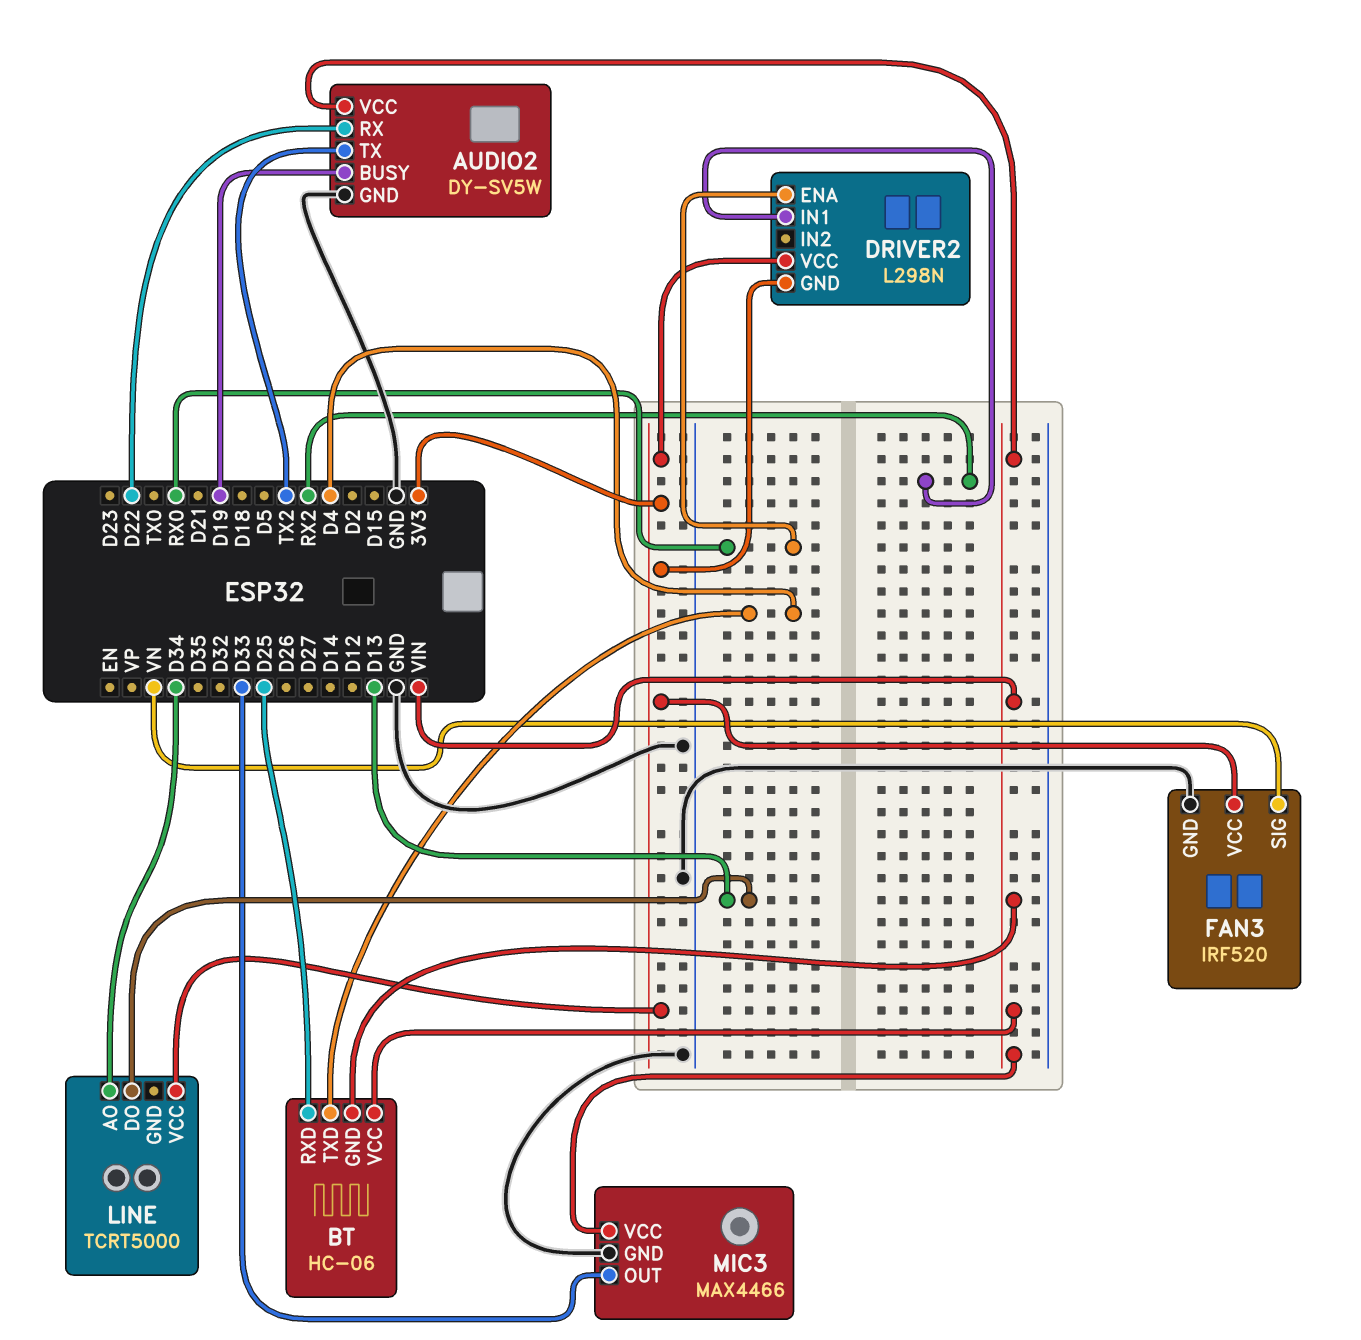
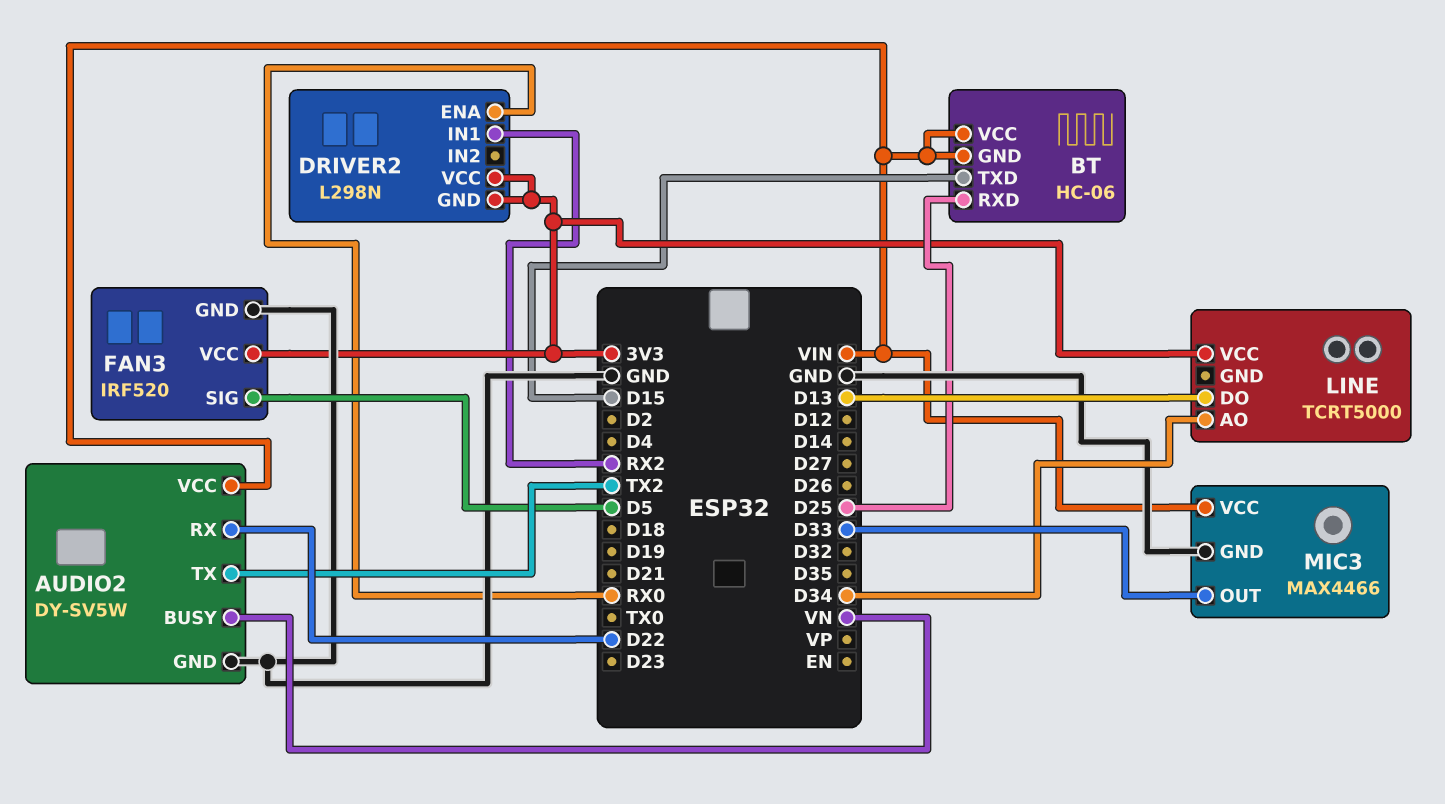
AUDIO2 pin BUSY: D19 -> VN
BT pin TXD: D4 -> D15
FAN3 pin SIG: VN -> D5

